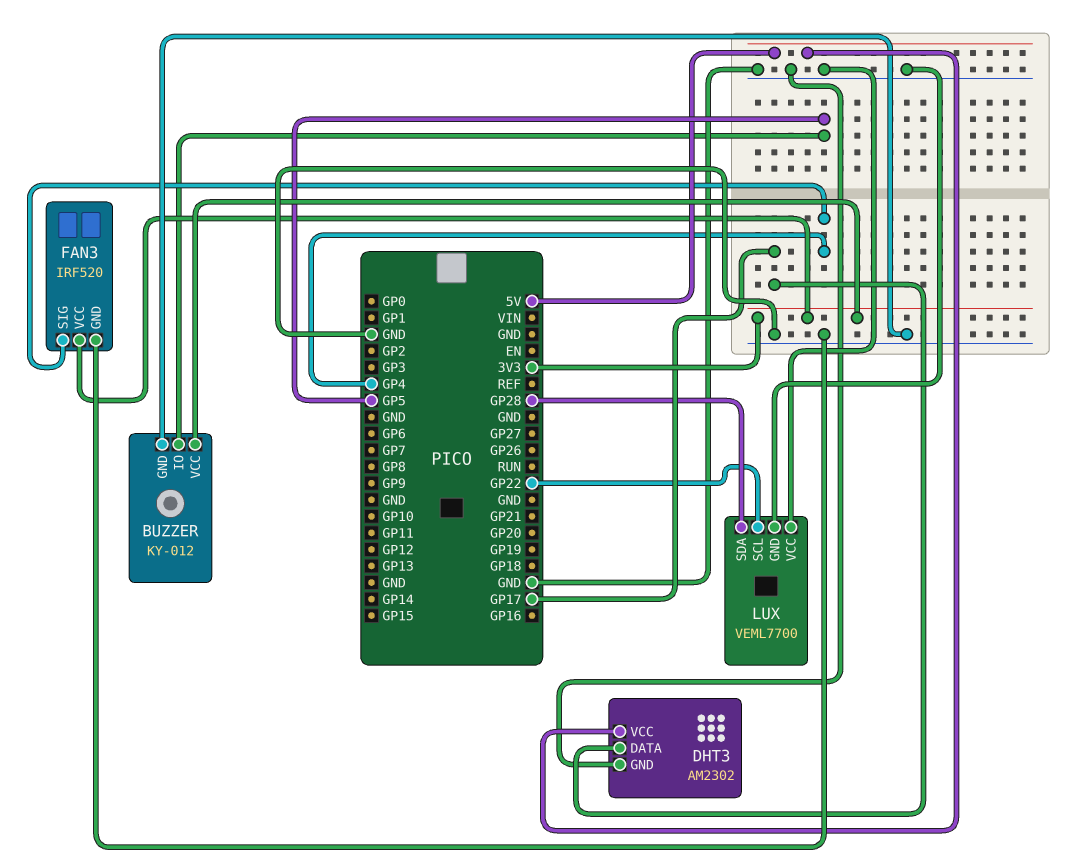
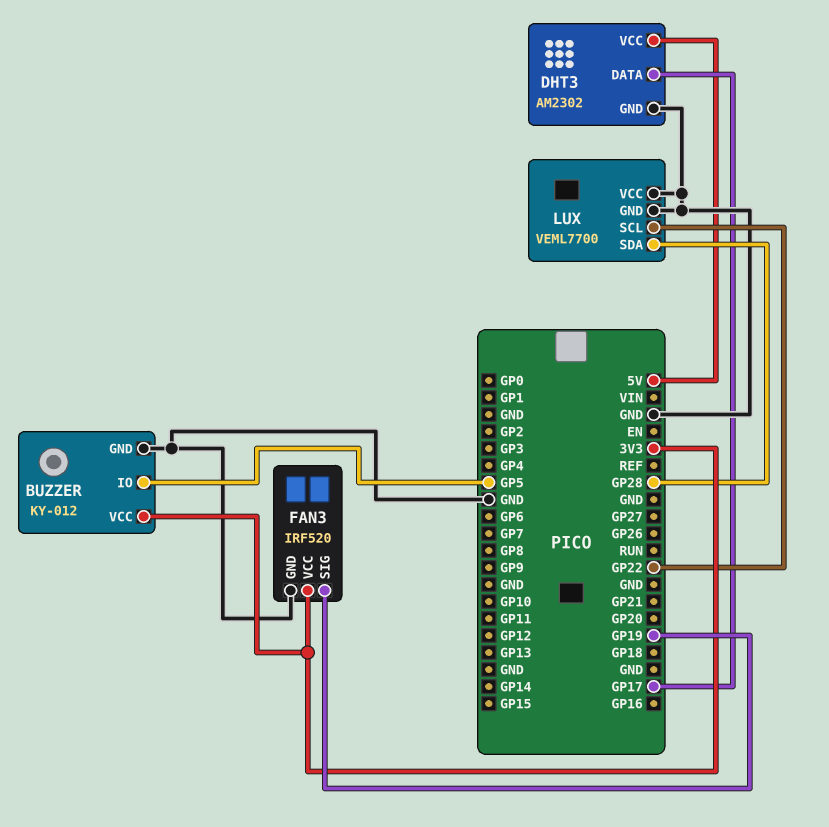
FAN3 pin SIG: GP4 -> GP19

